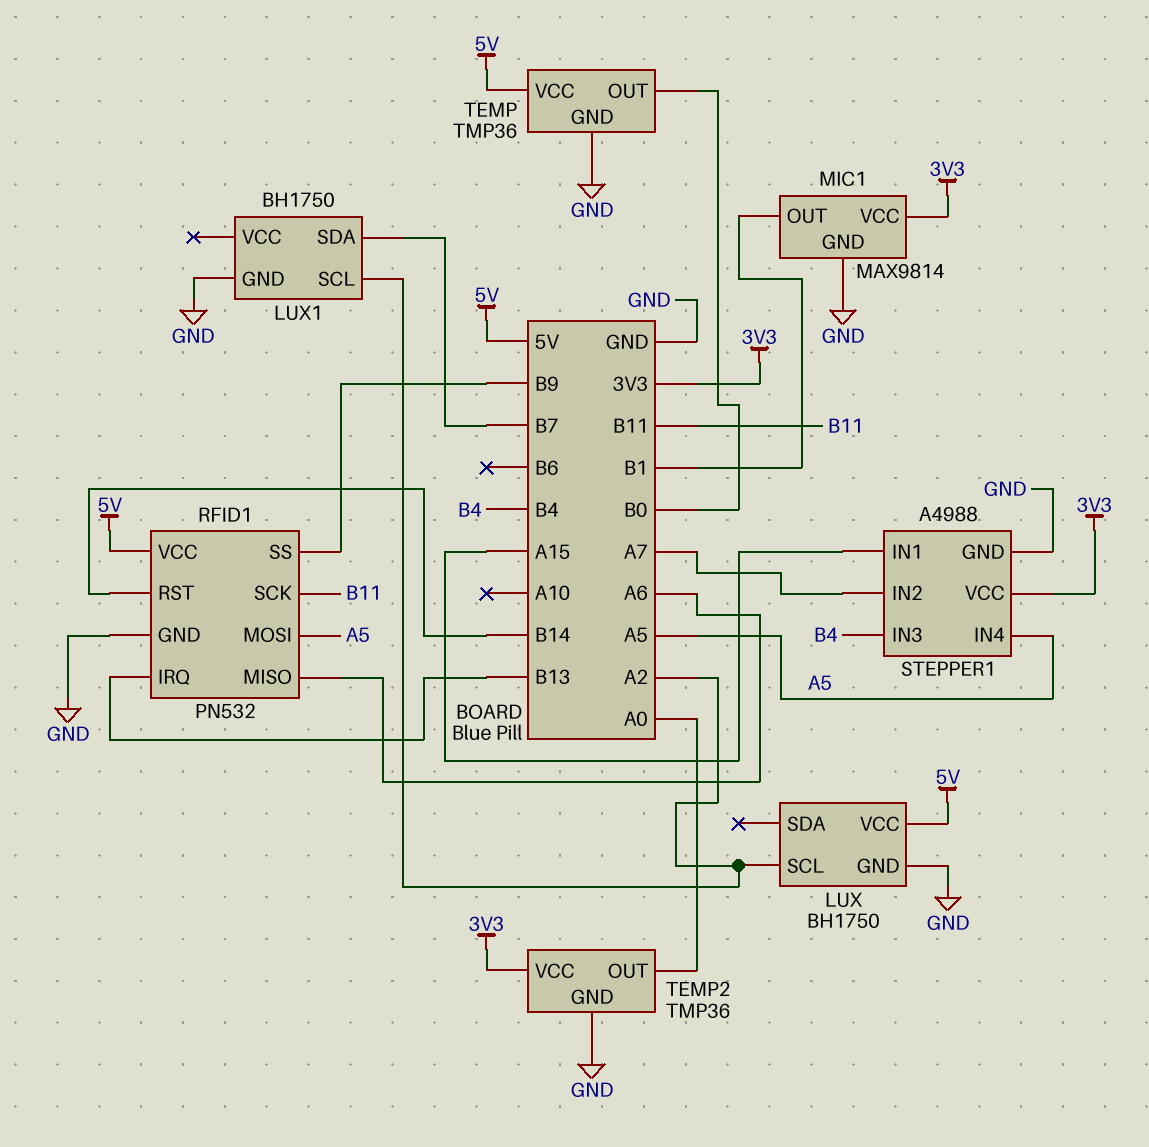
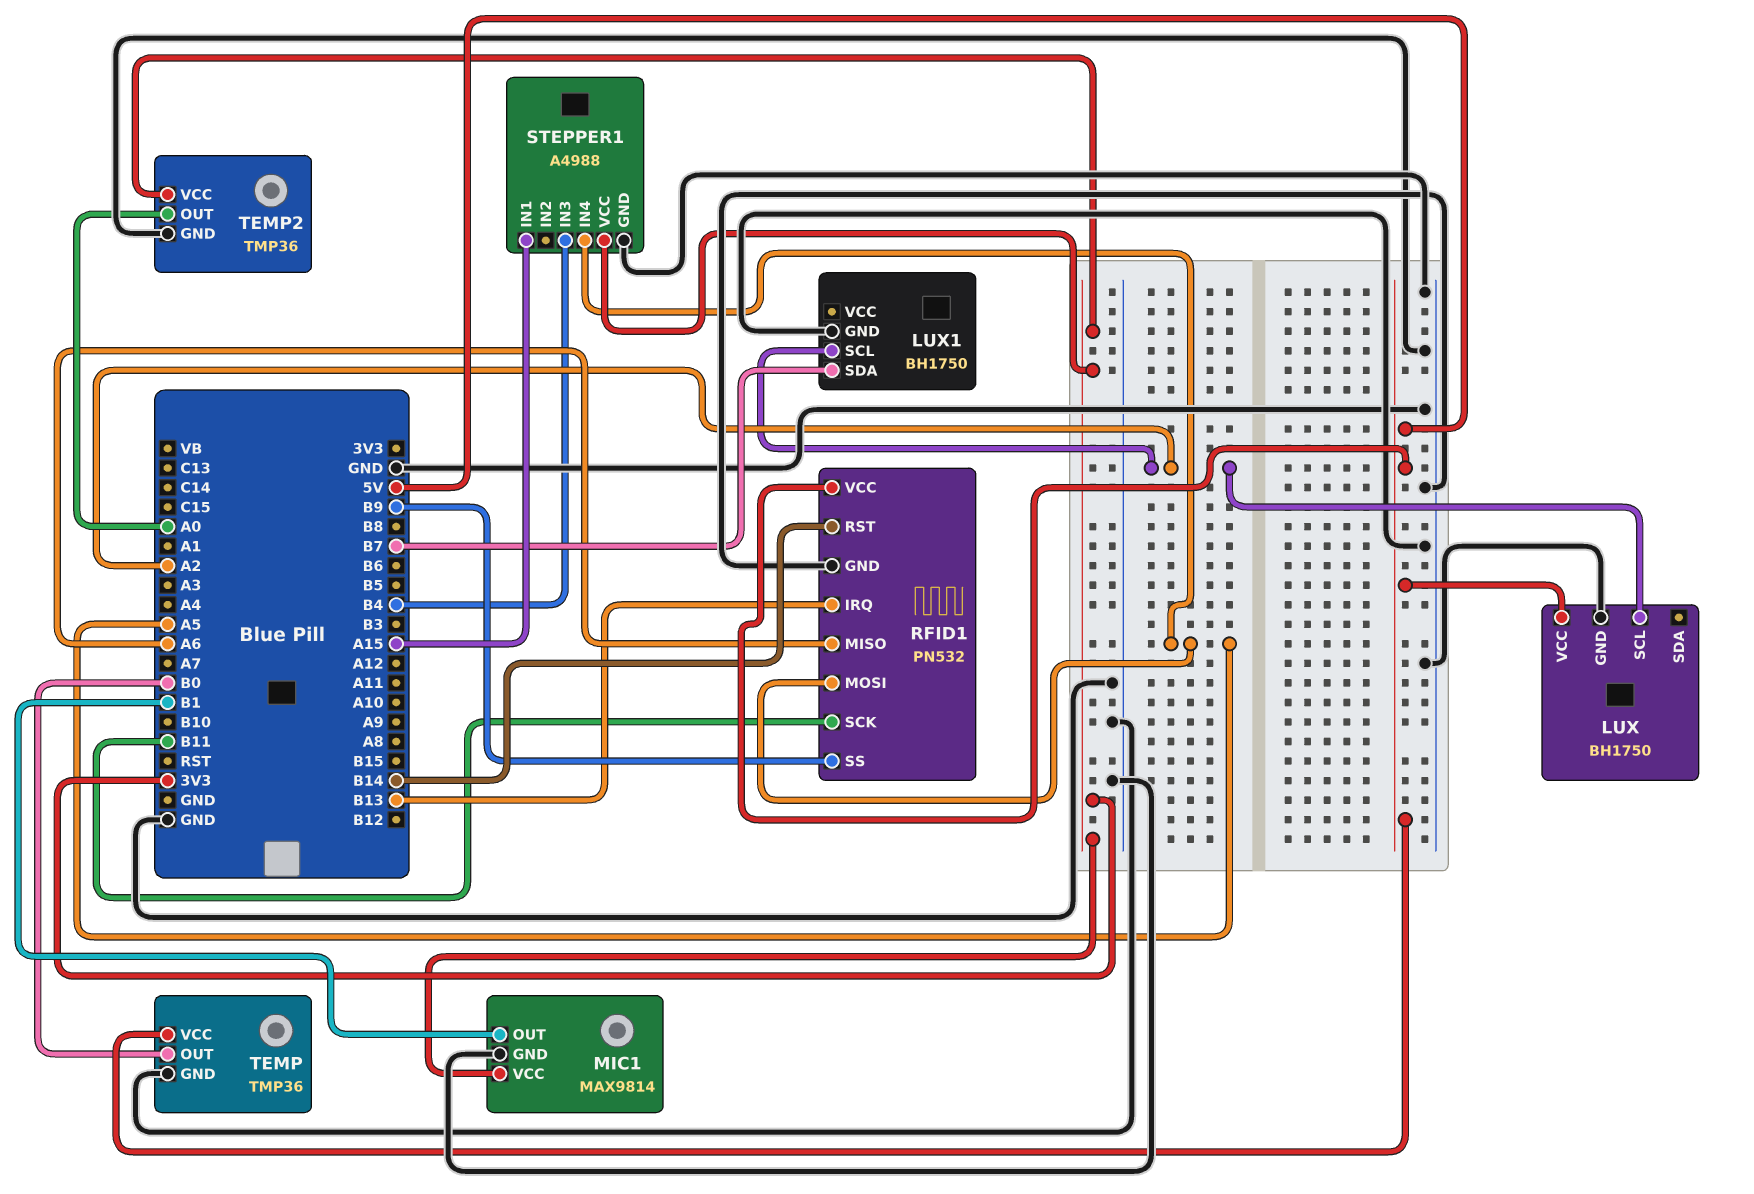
STEPPER1 pin IN2: A7 -> none

